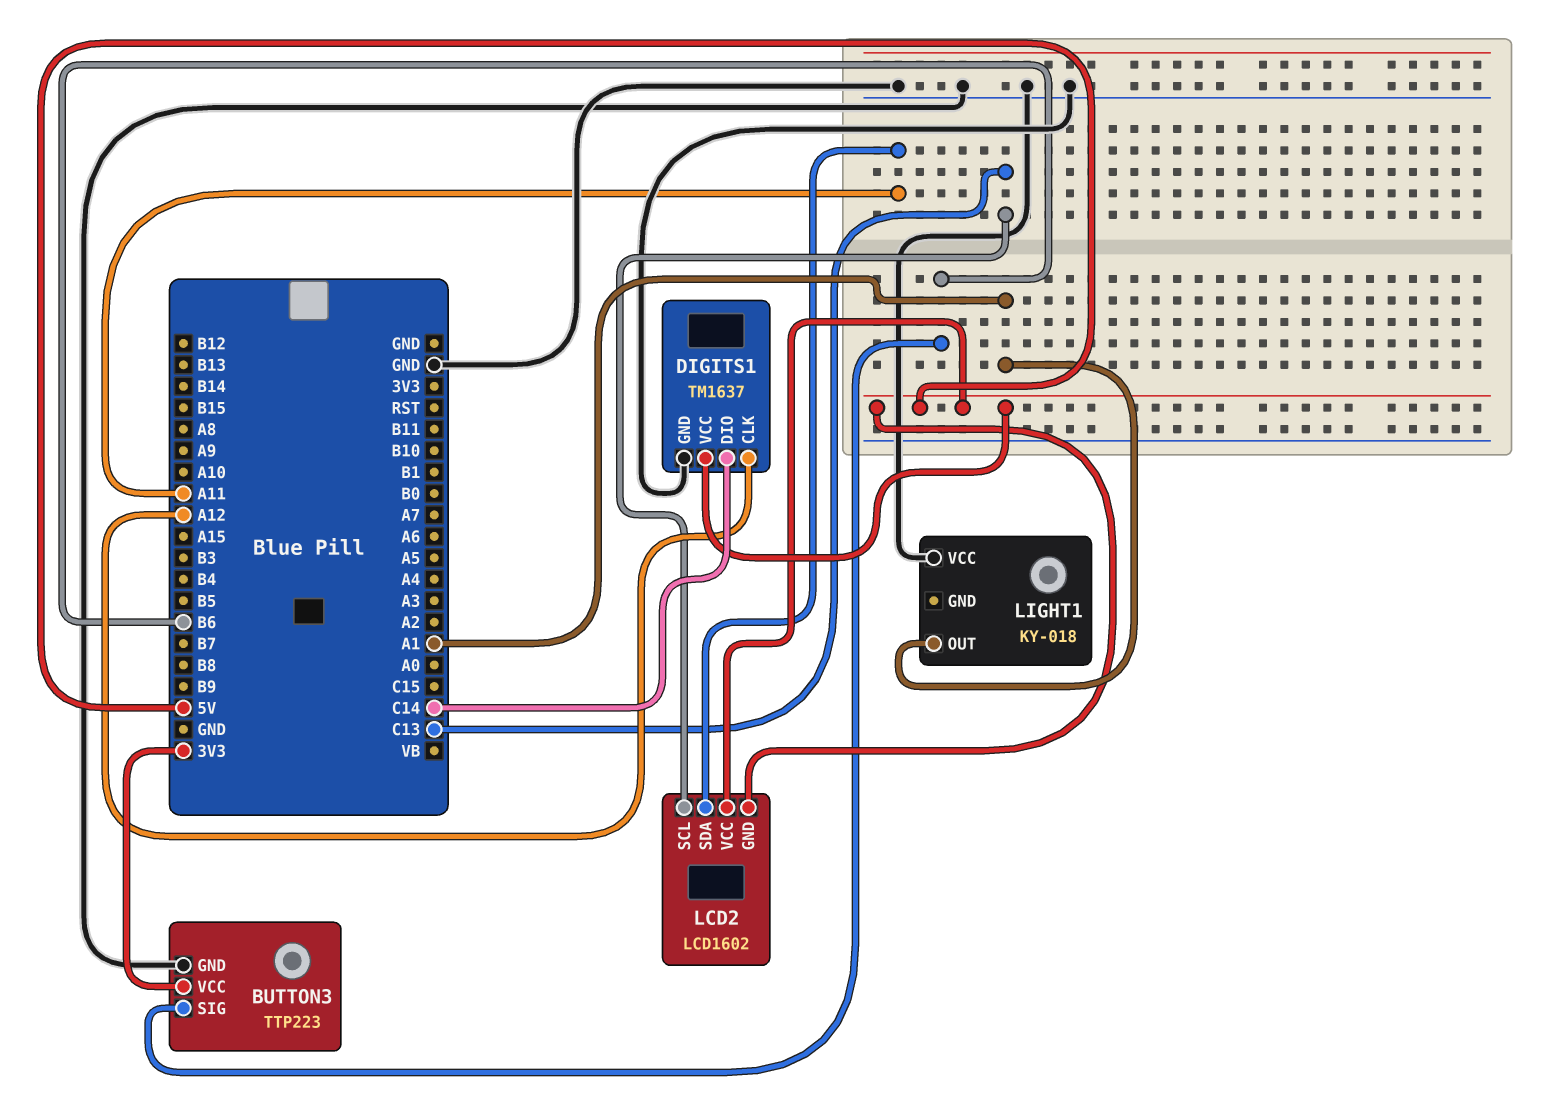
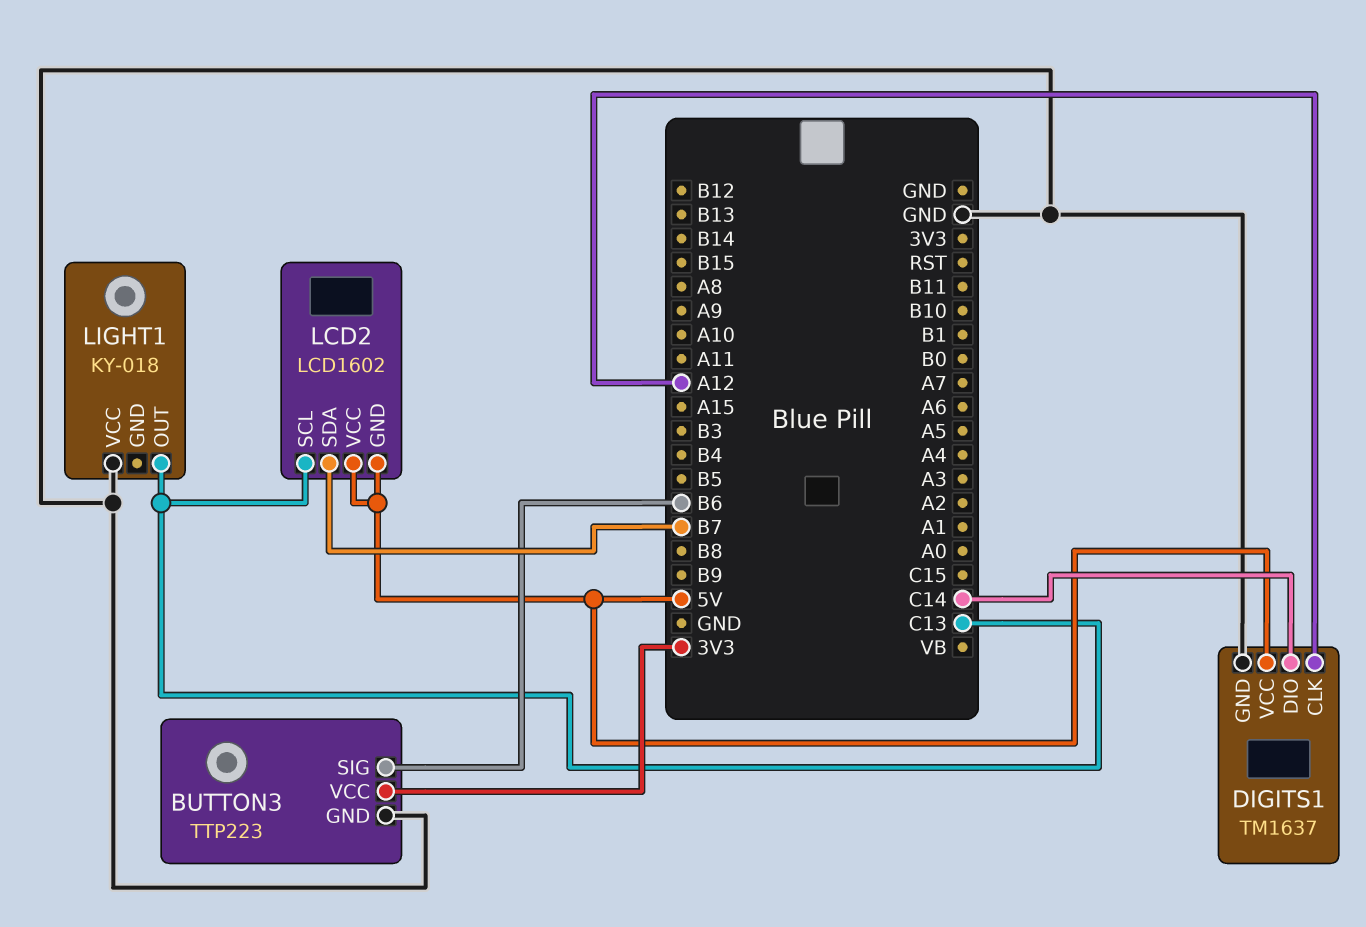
LCD2 pin SDA: A11 -> B7
LIGHT1 pin OUT: A1 -> C13

